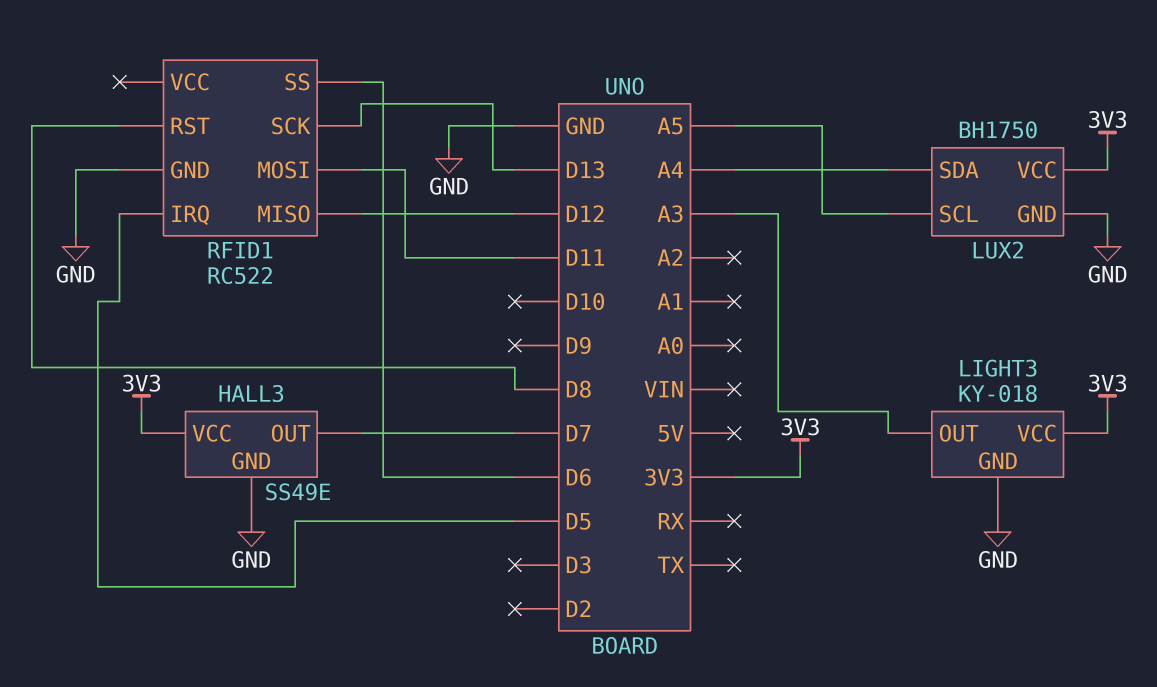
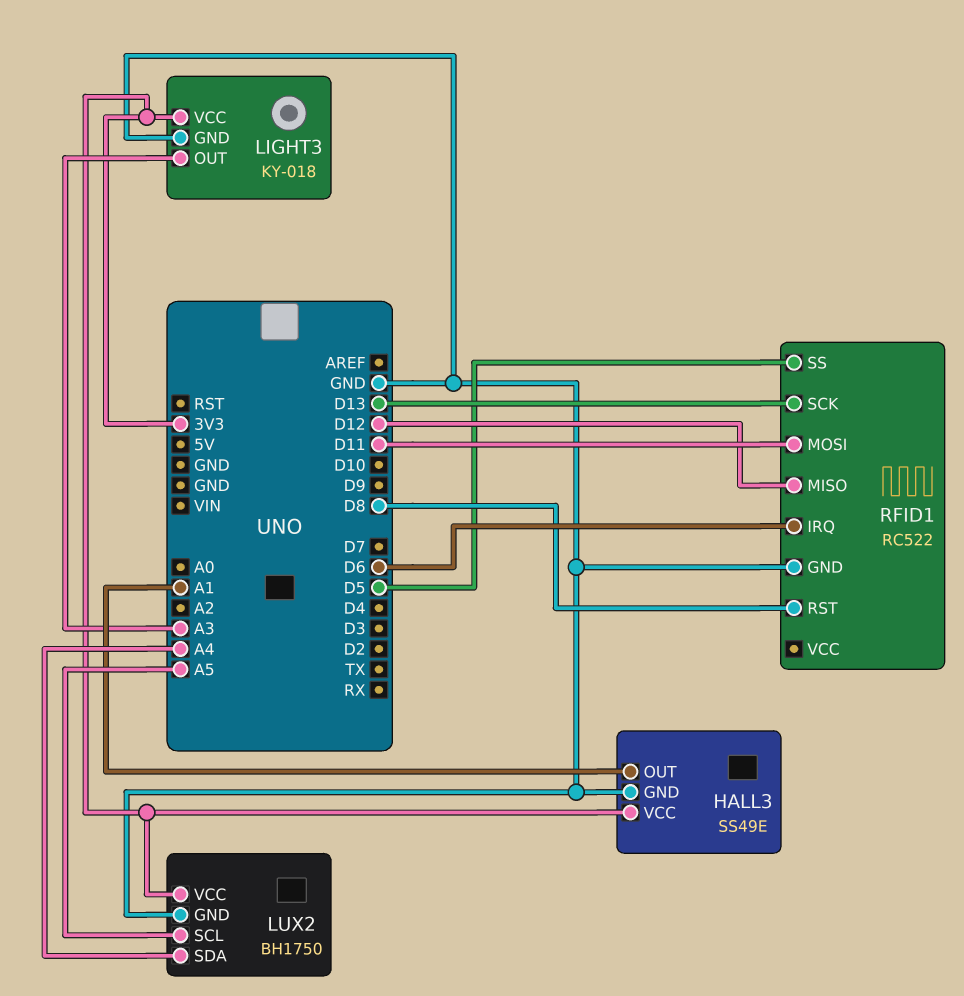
HALL3 pin OUT: D7 -> A1
RFID1 pin IRQ: D5 -> D6
RFID1 pin SS: D6 -> D5

